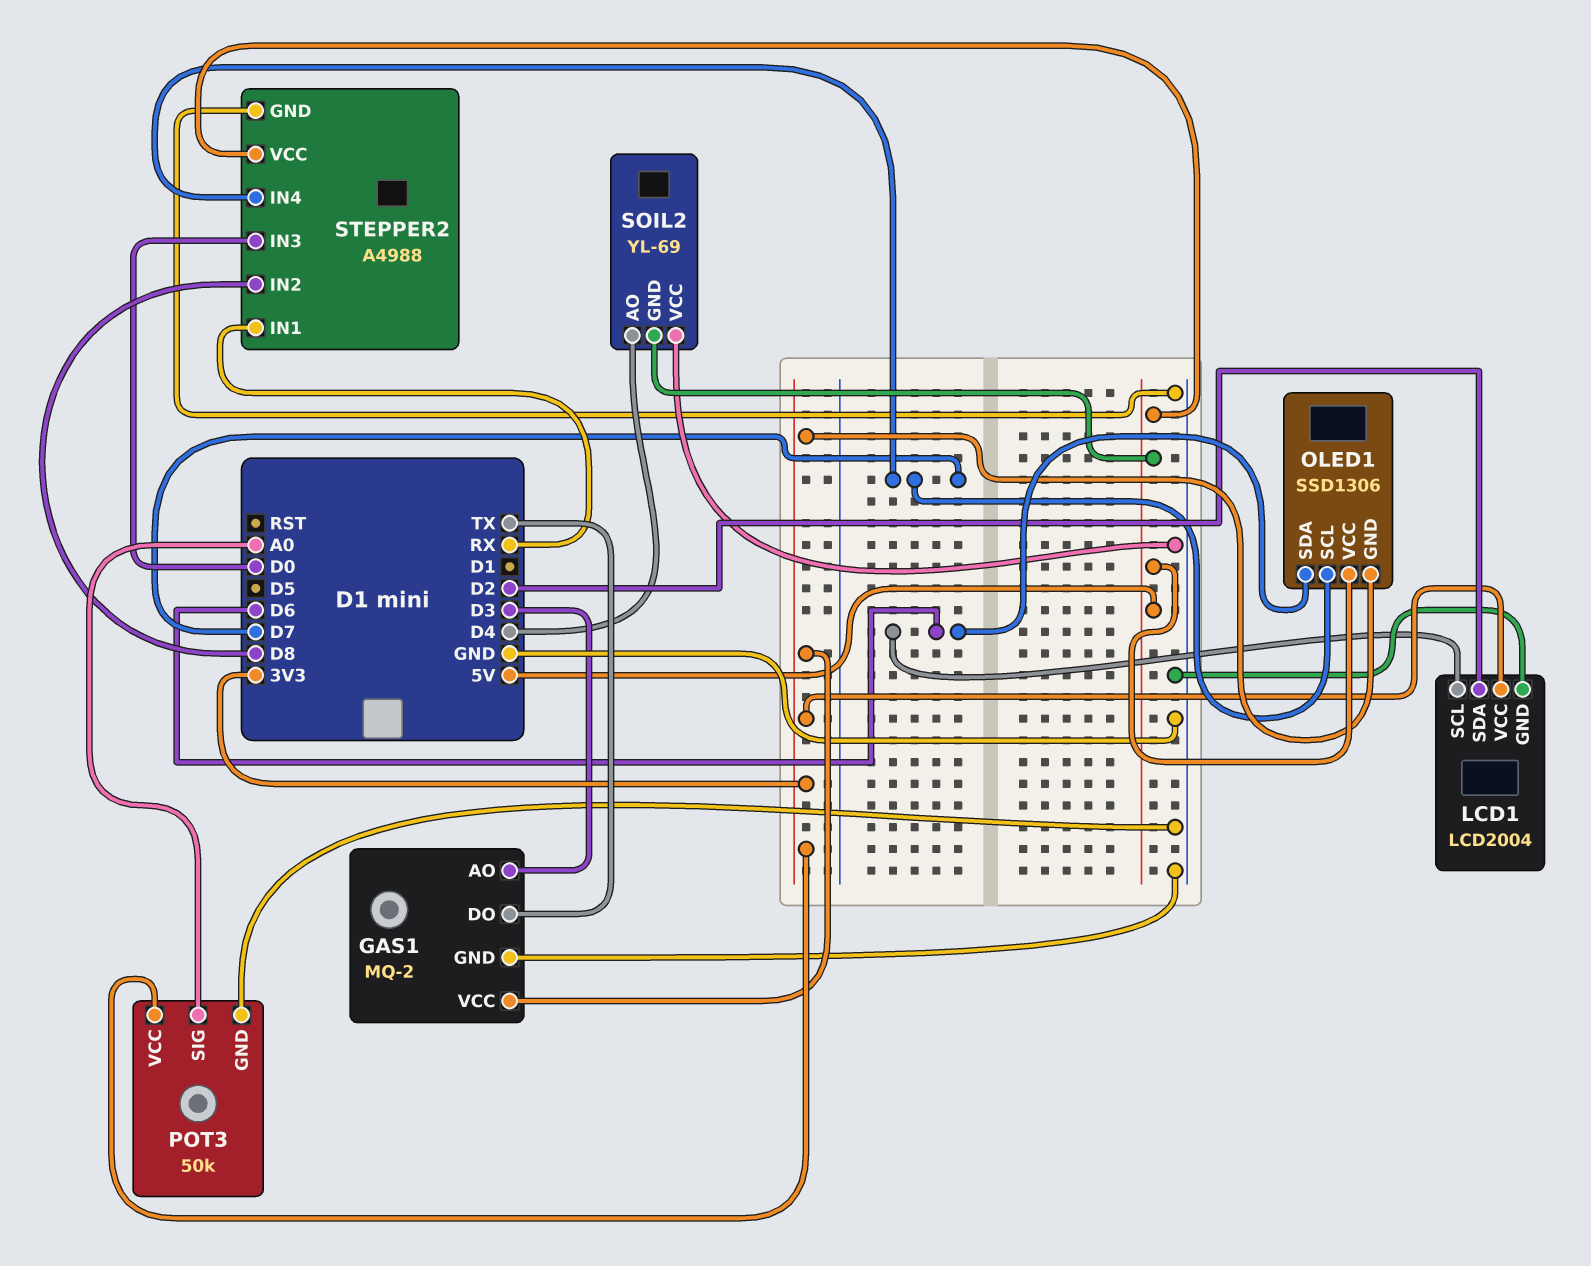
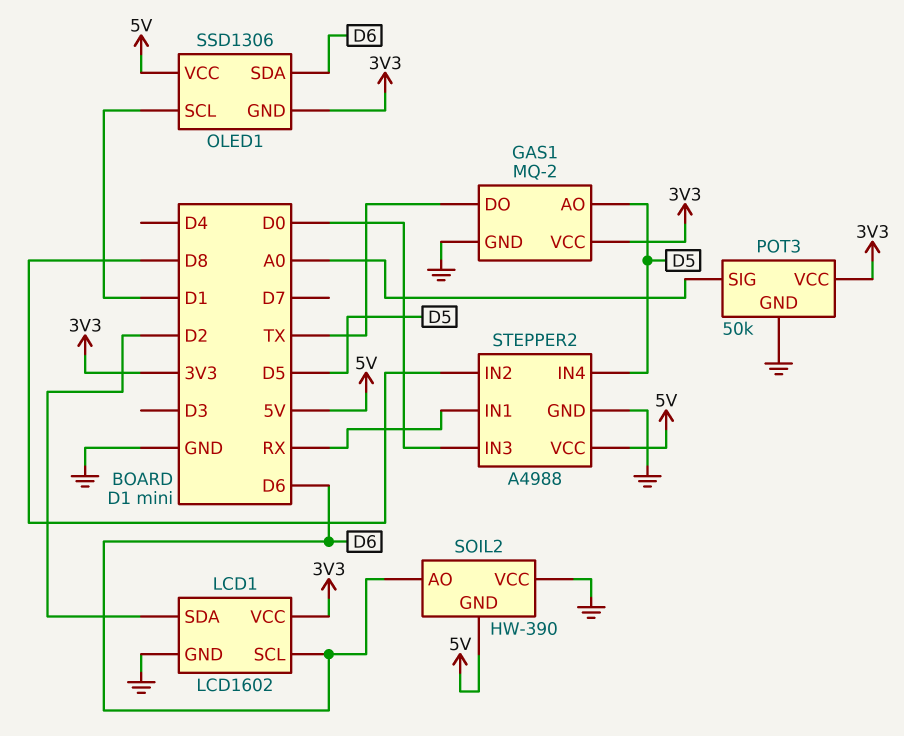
GAS1 pin AO: D3 -> D5
LCD1: LCD2004 -> LCD1602
OLED1 pin SCL: D7 -> D1
SOIL2: YL-69 -> HW-390
SOIL2 pin AO: D4 -> D6
STEPPER2 pin IN4: D7 -> D5

